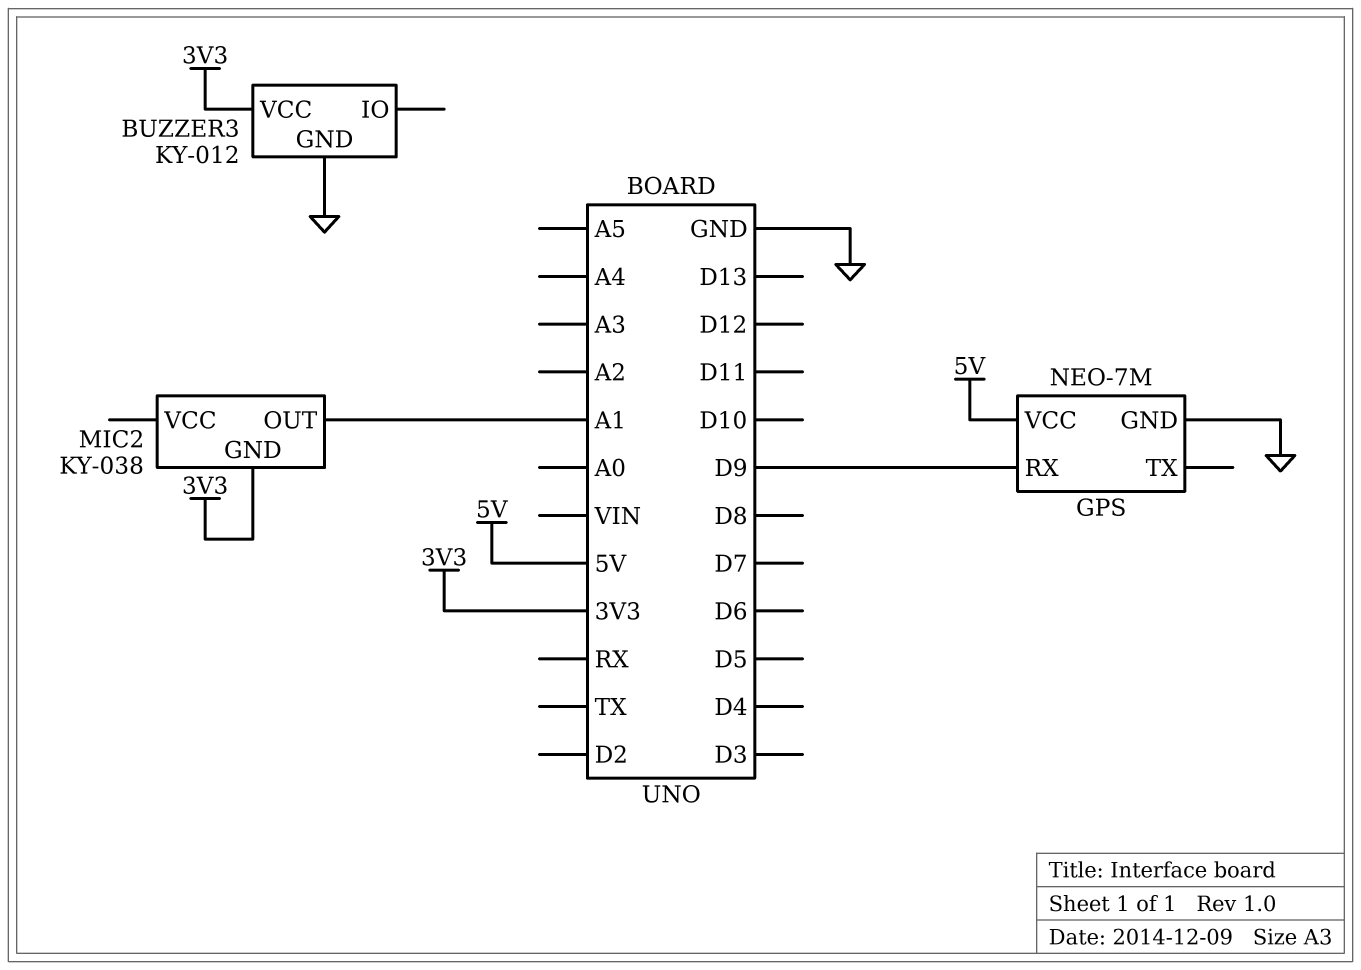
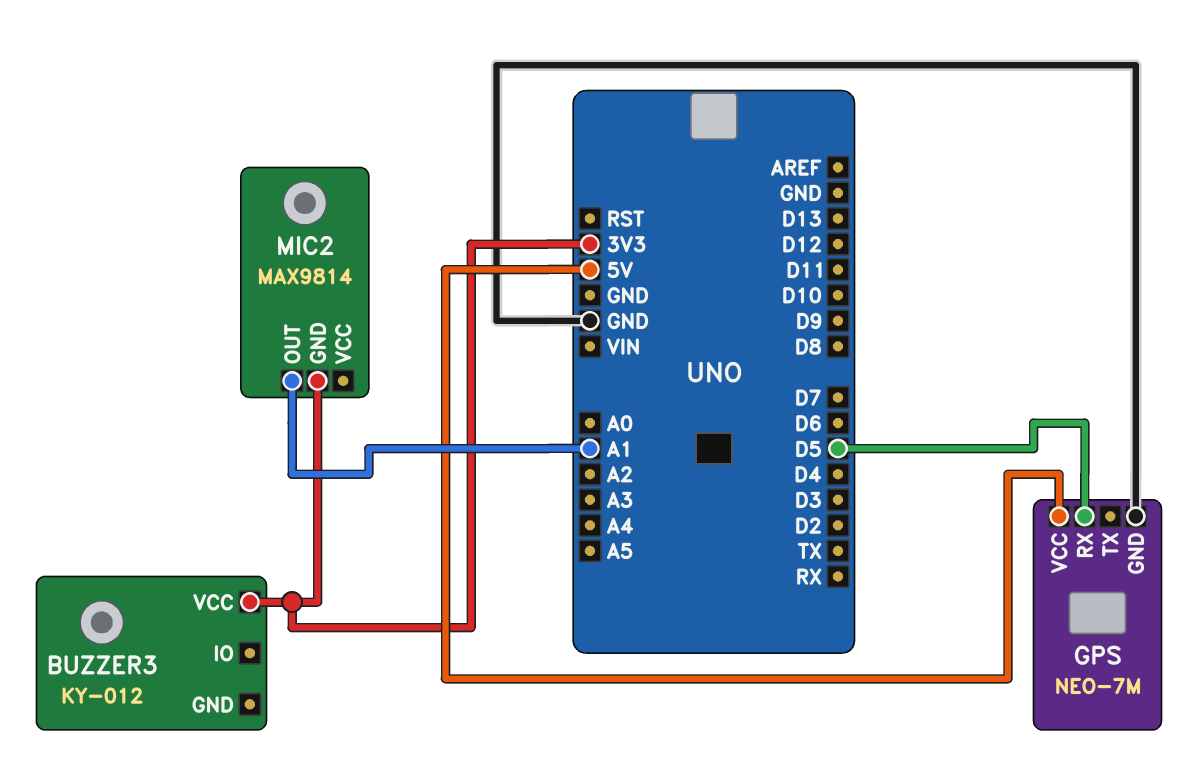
BUZZER3 pin GND: GND -> none
GPS pin RX: D9 -> D5
MIC2: KY-038 -> MAX9814

